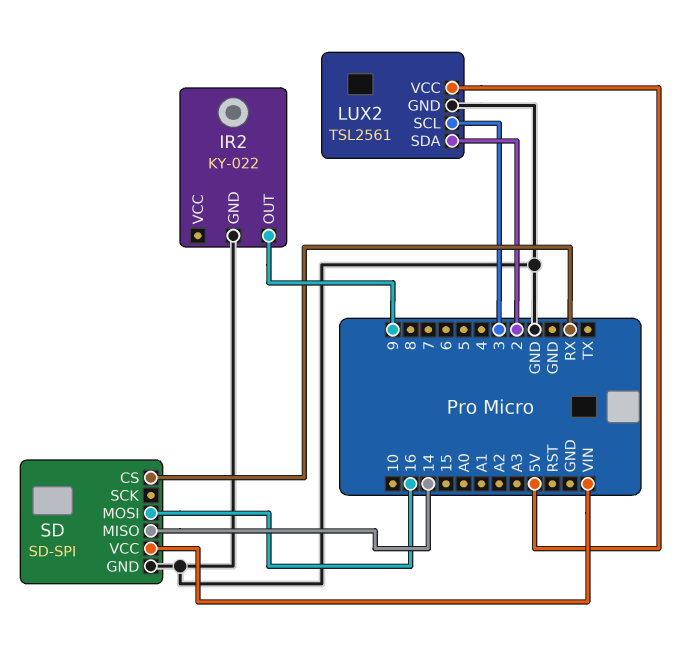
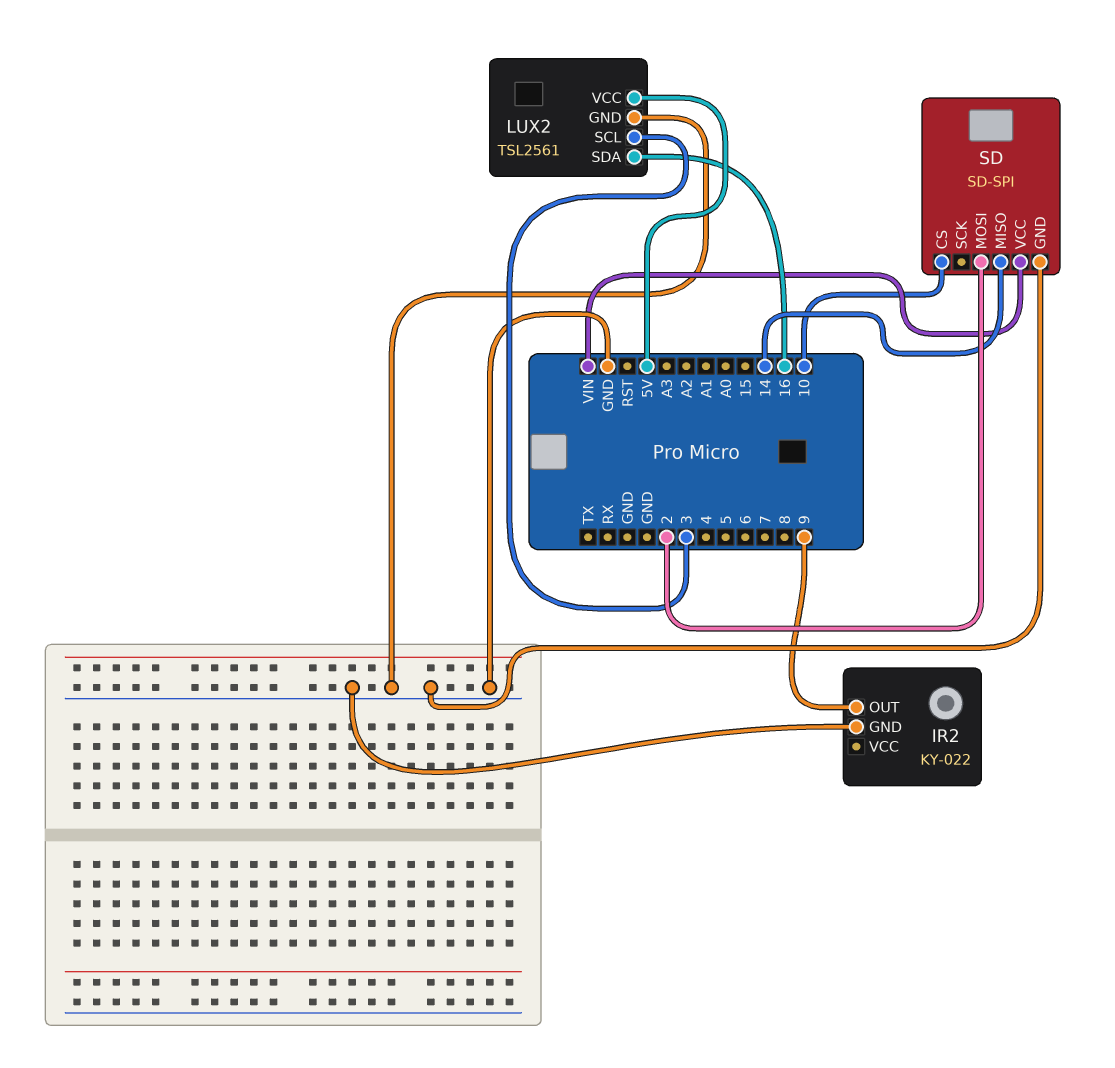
LUX2 pin SDA: 2 -> 16
SD pin CS: RX -> 10
SD pin MOSI: 16 -> 2

